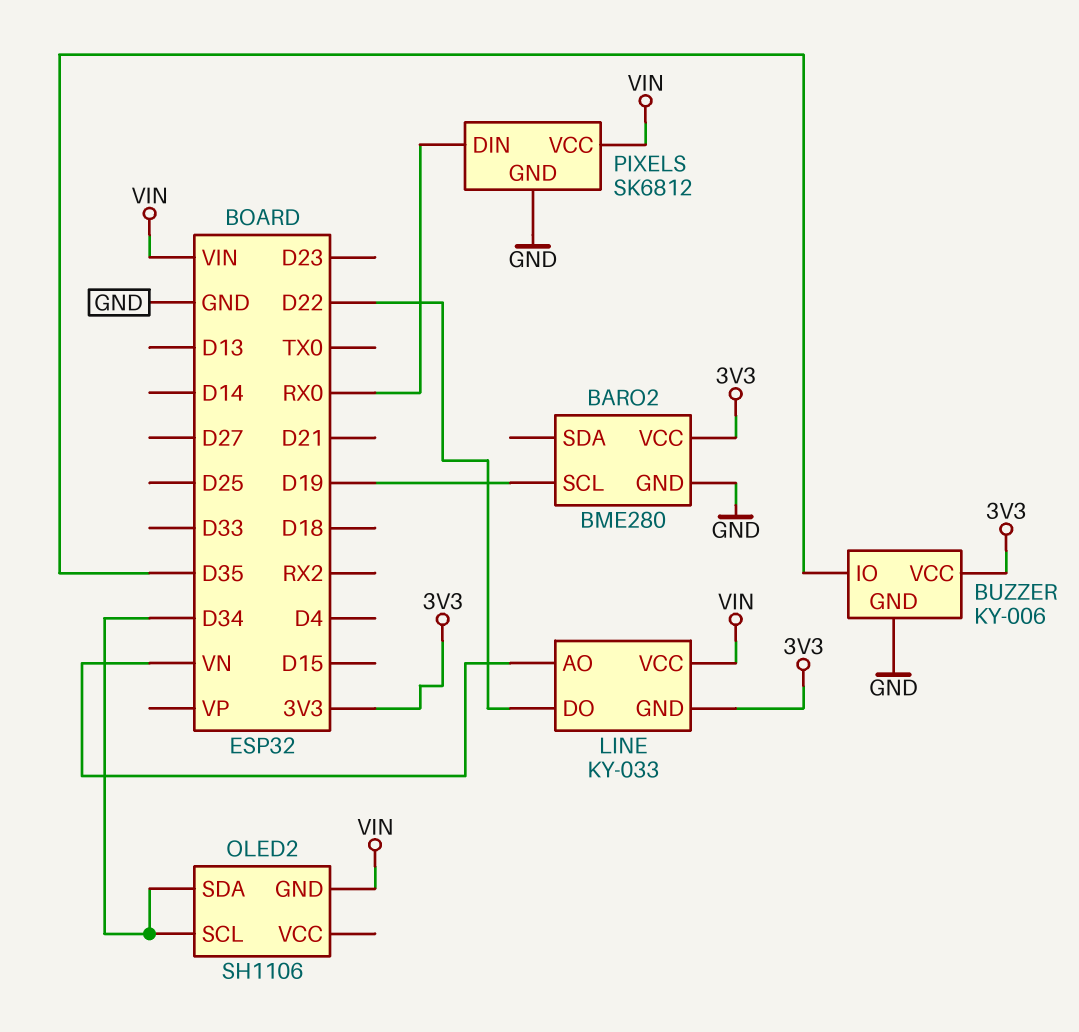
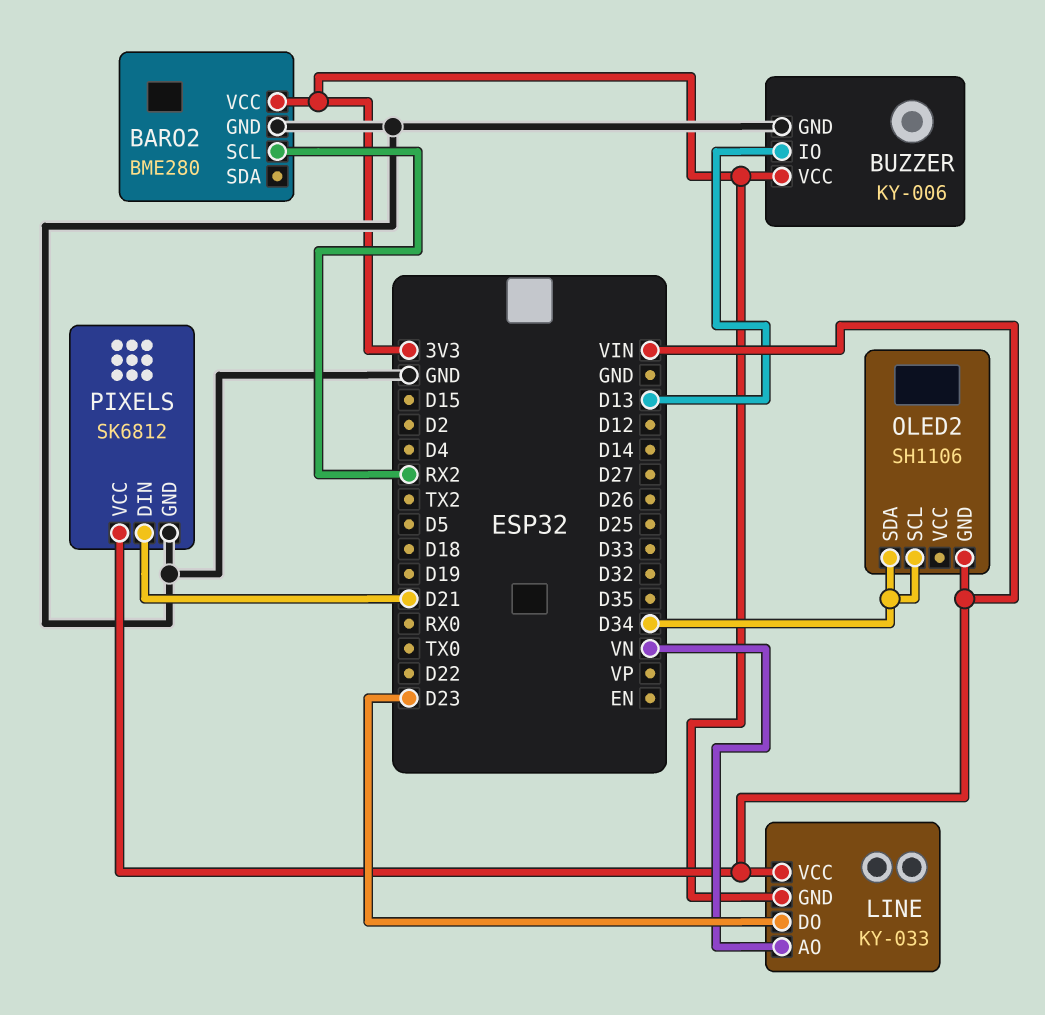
BARO2 pin SCL: D19 -> RX2
BUZZER pin IO: D35 -> D13
LINE pin DO: D22 -> D23
PIXELS pin DIN: RX0 -> D21

